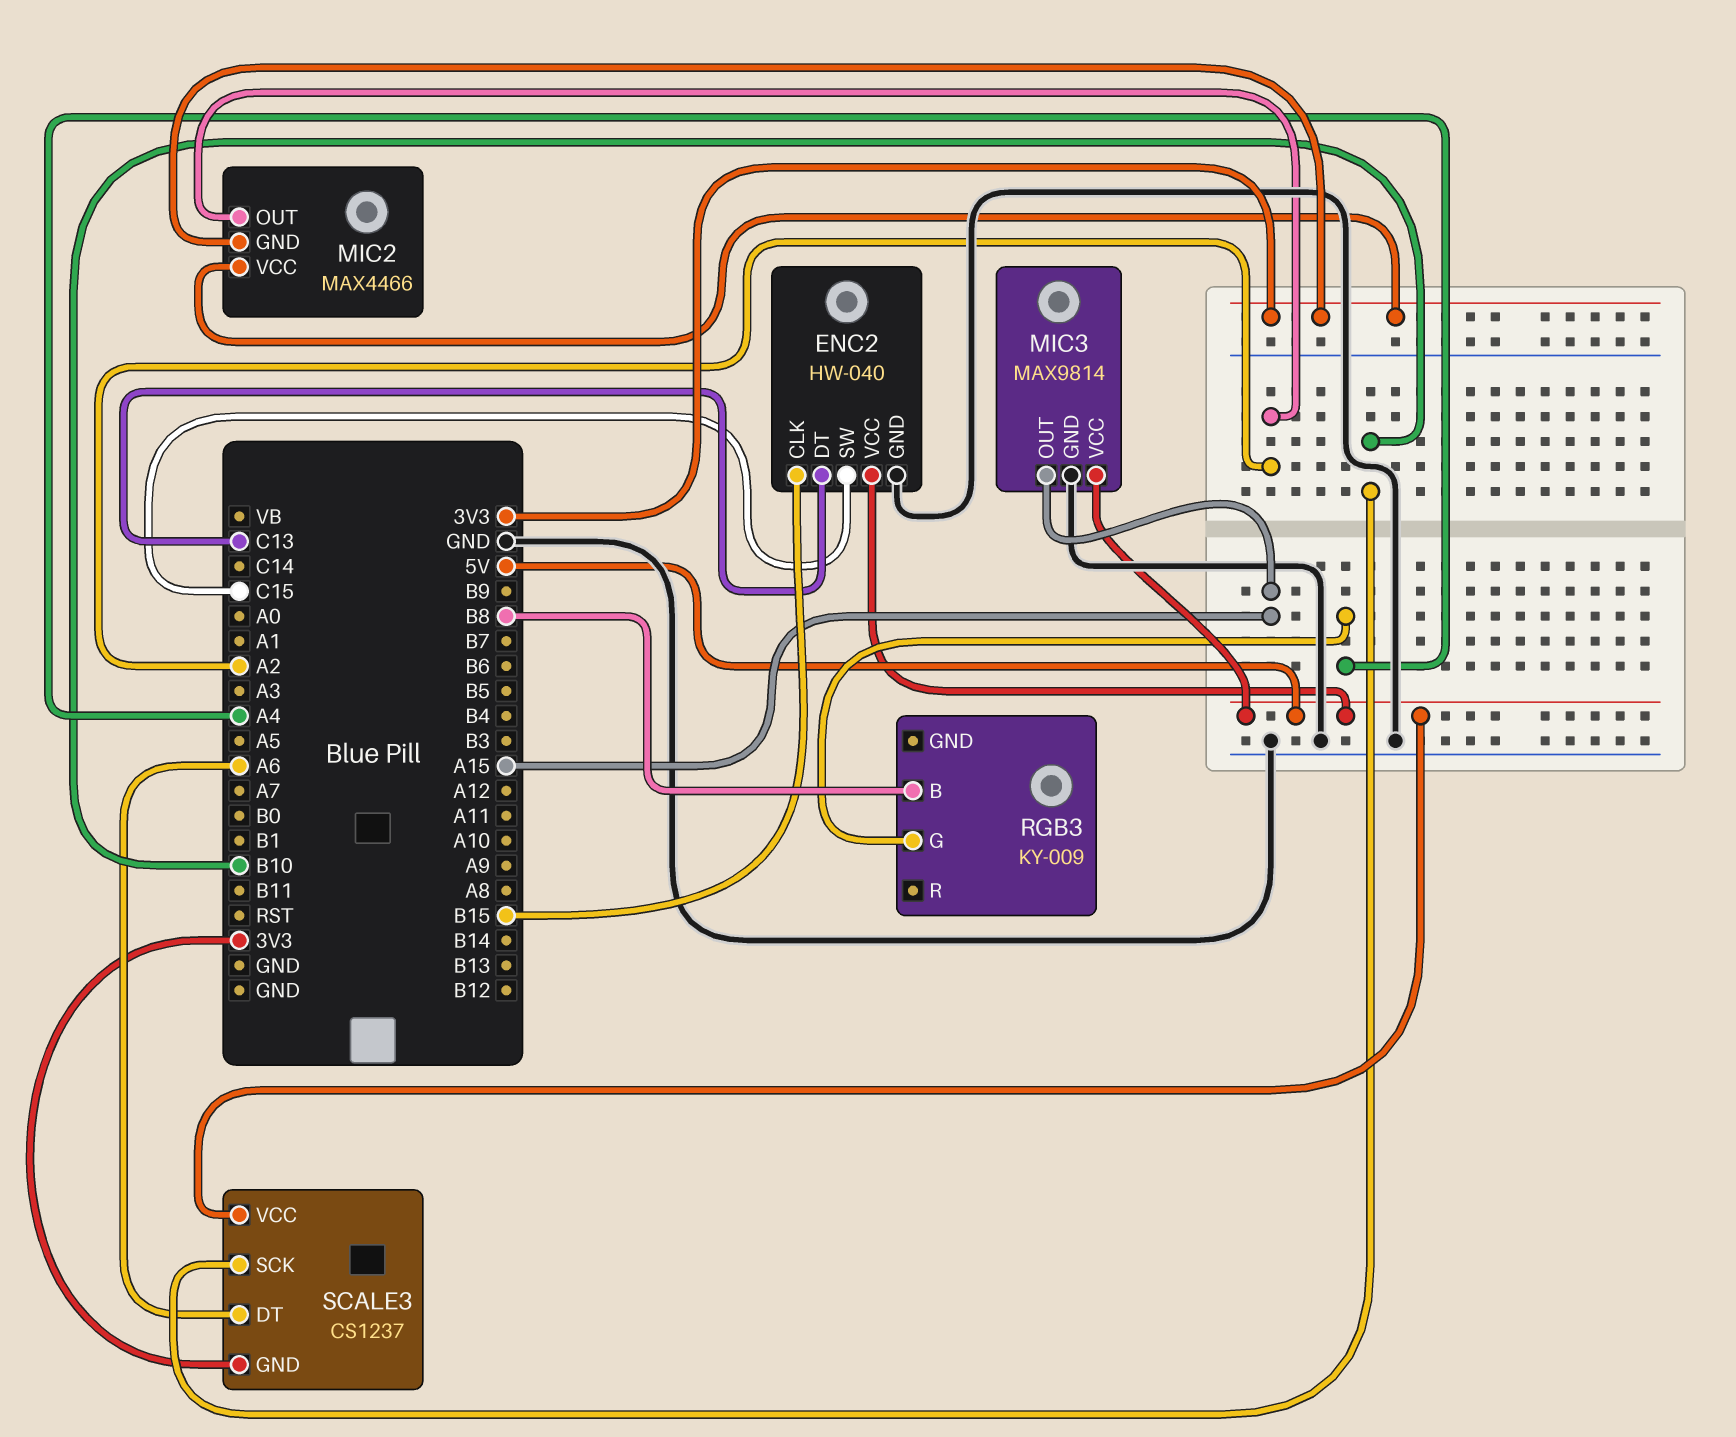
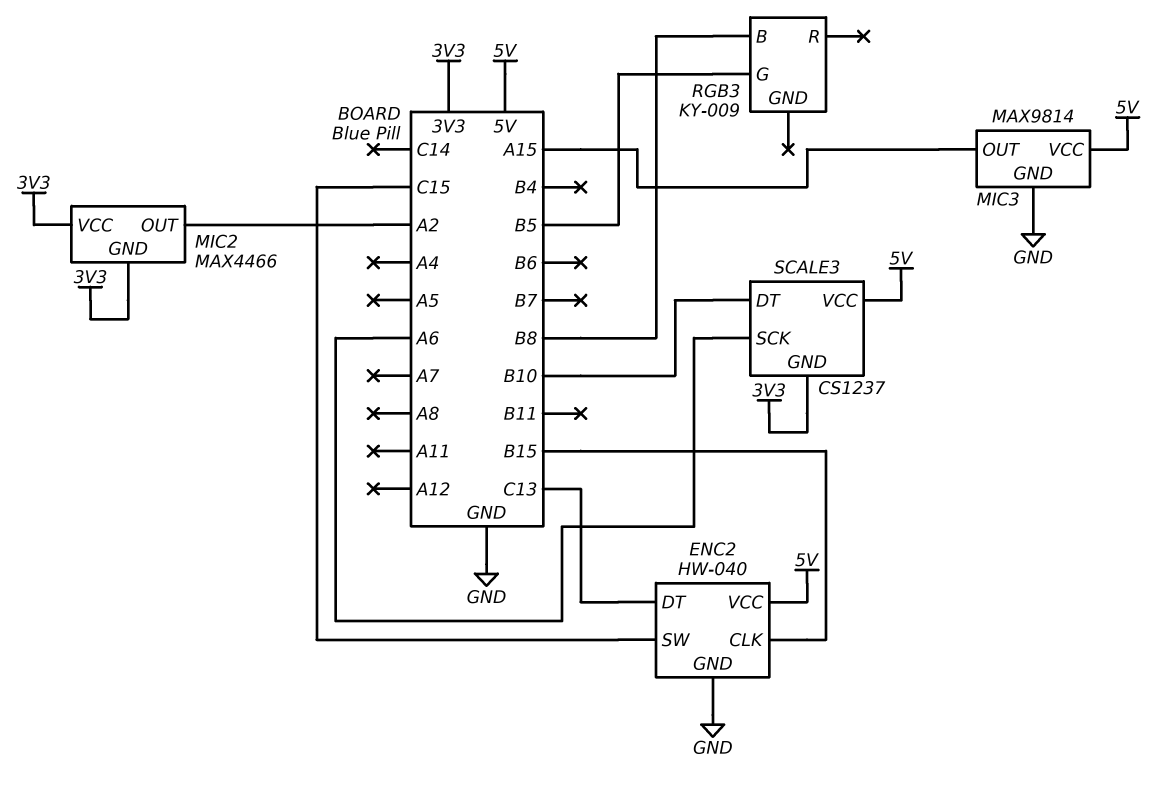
RGB3 pin G: A4 -> B5
SCALE3 pin DT: A6 -> B10
SCALE3 pin SCK: B10 -> A6

